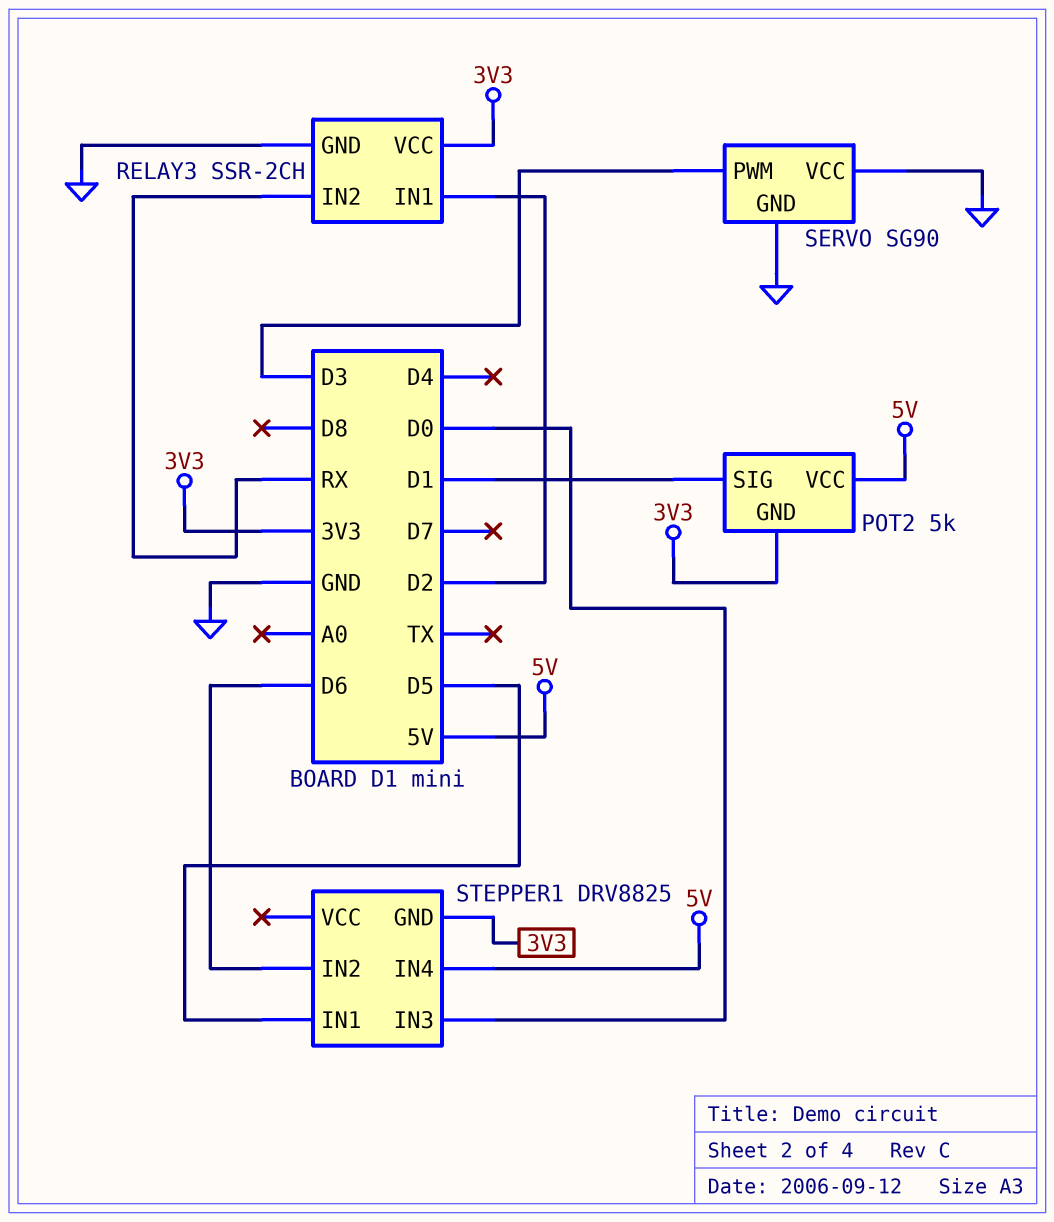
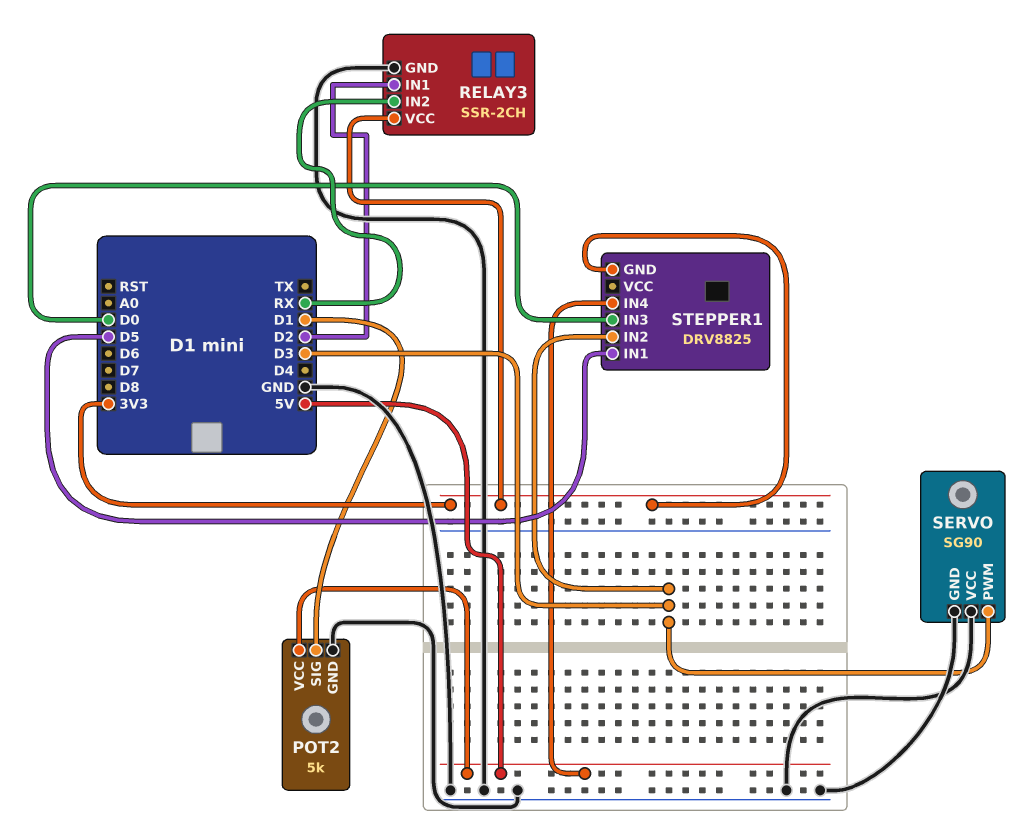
POT2 pin GND: 3V3 -> GND
STEPPER1 pin IN2: D6 -> D3

